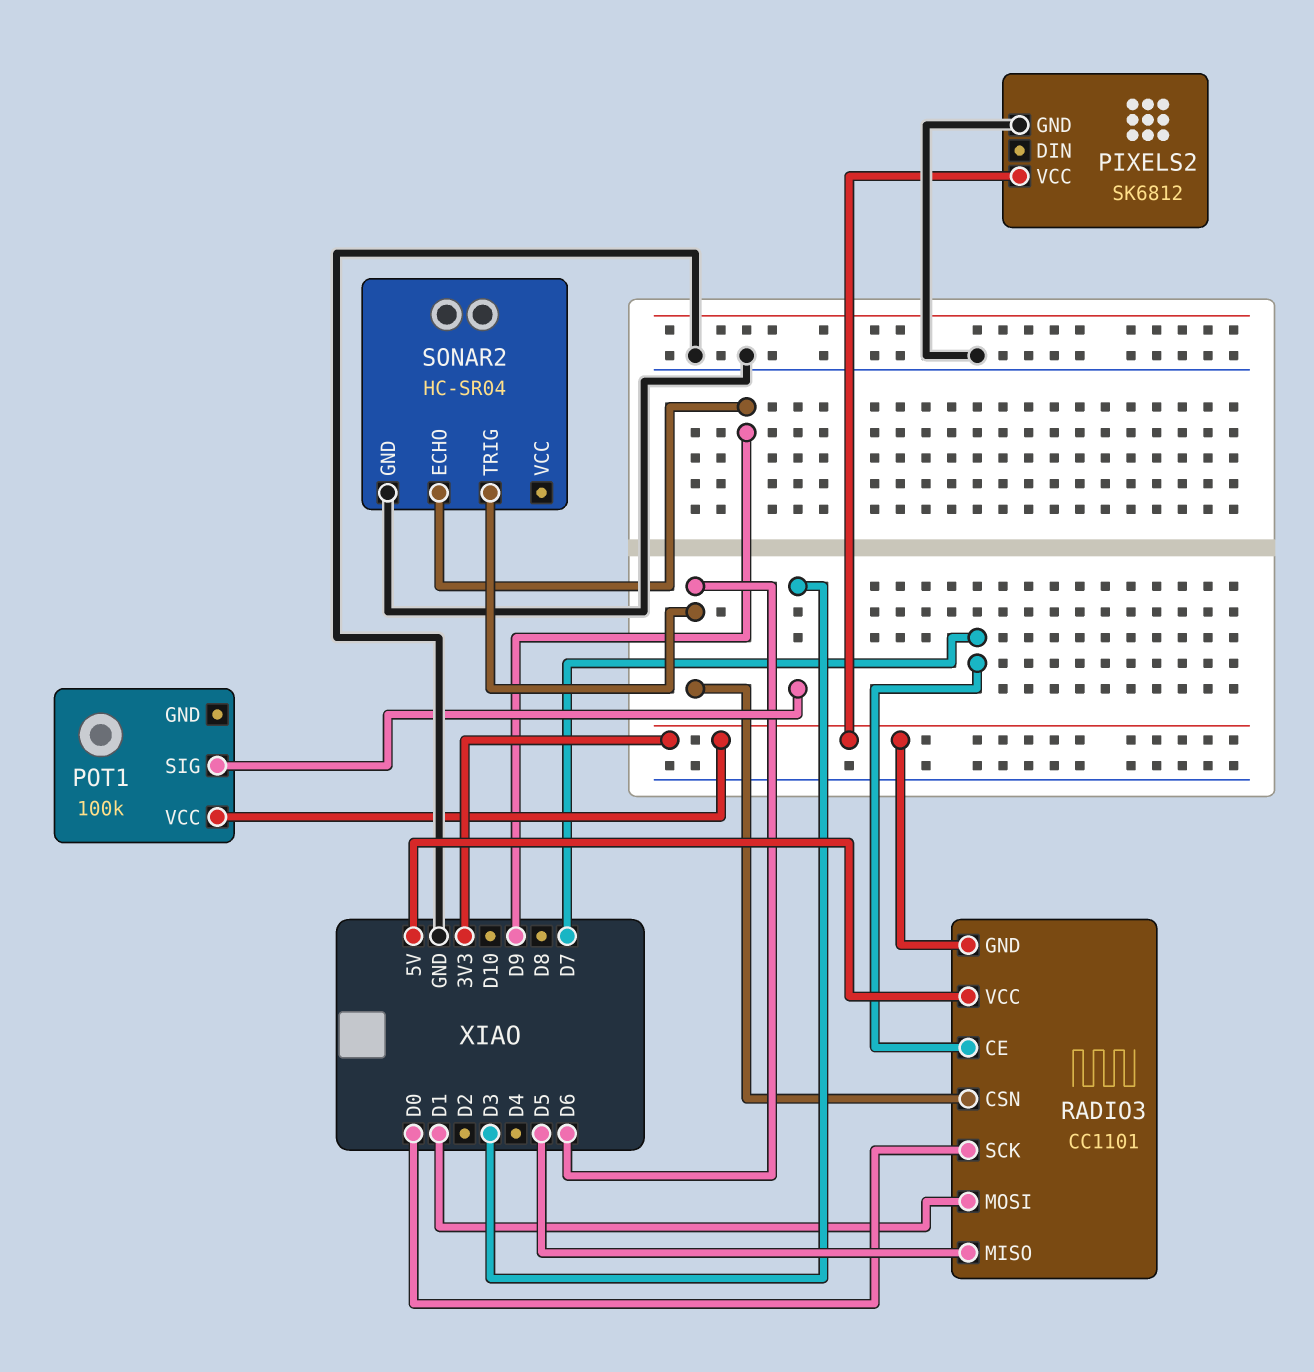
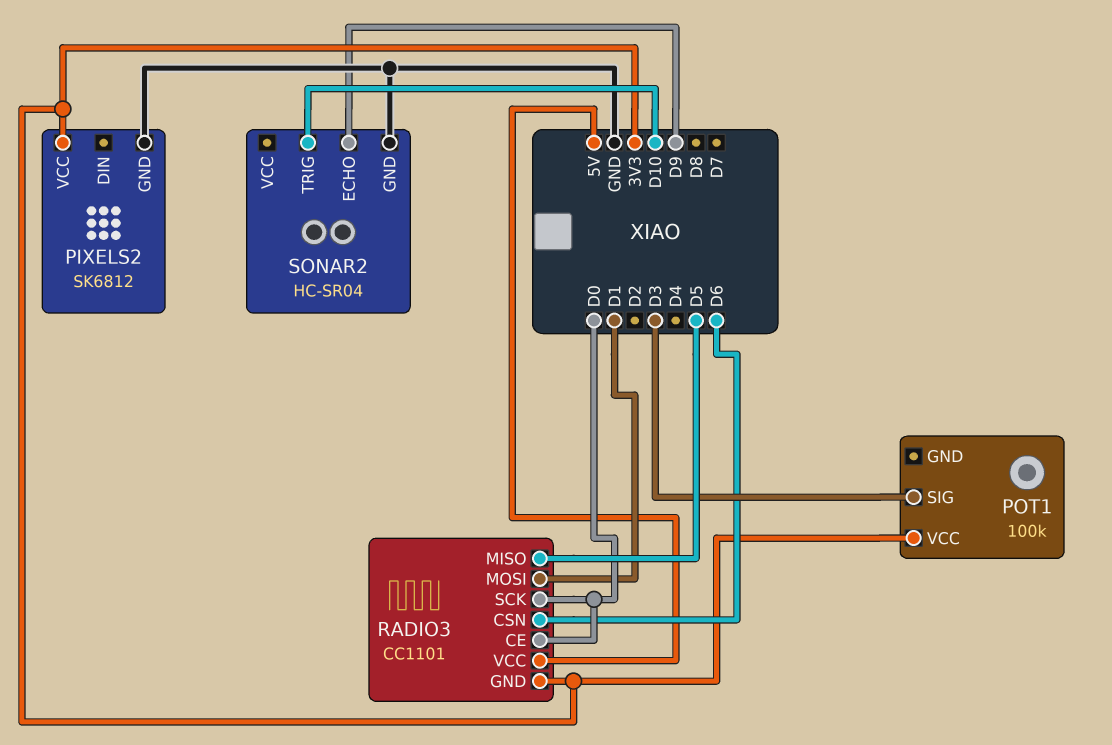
RADIO3 pin CE: D7 -> D0
SONAR2 pin TRIG: D6 -> D10

